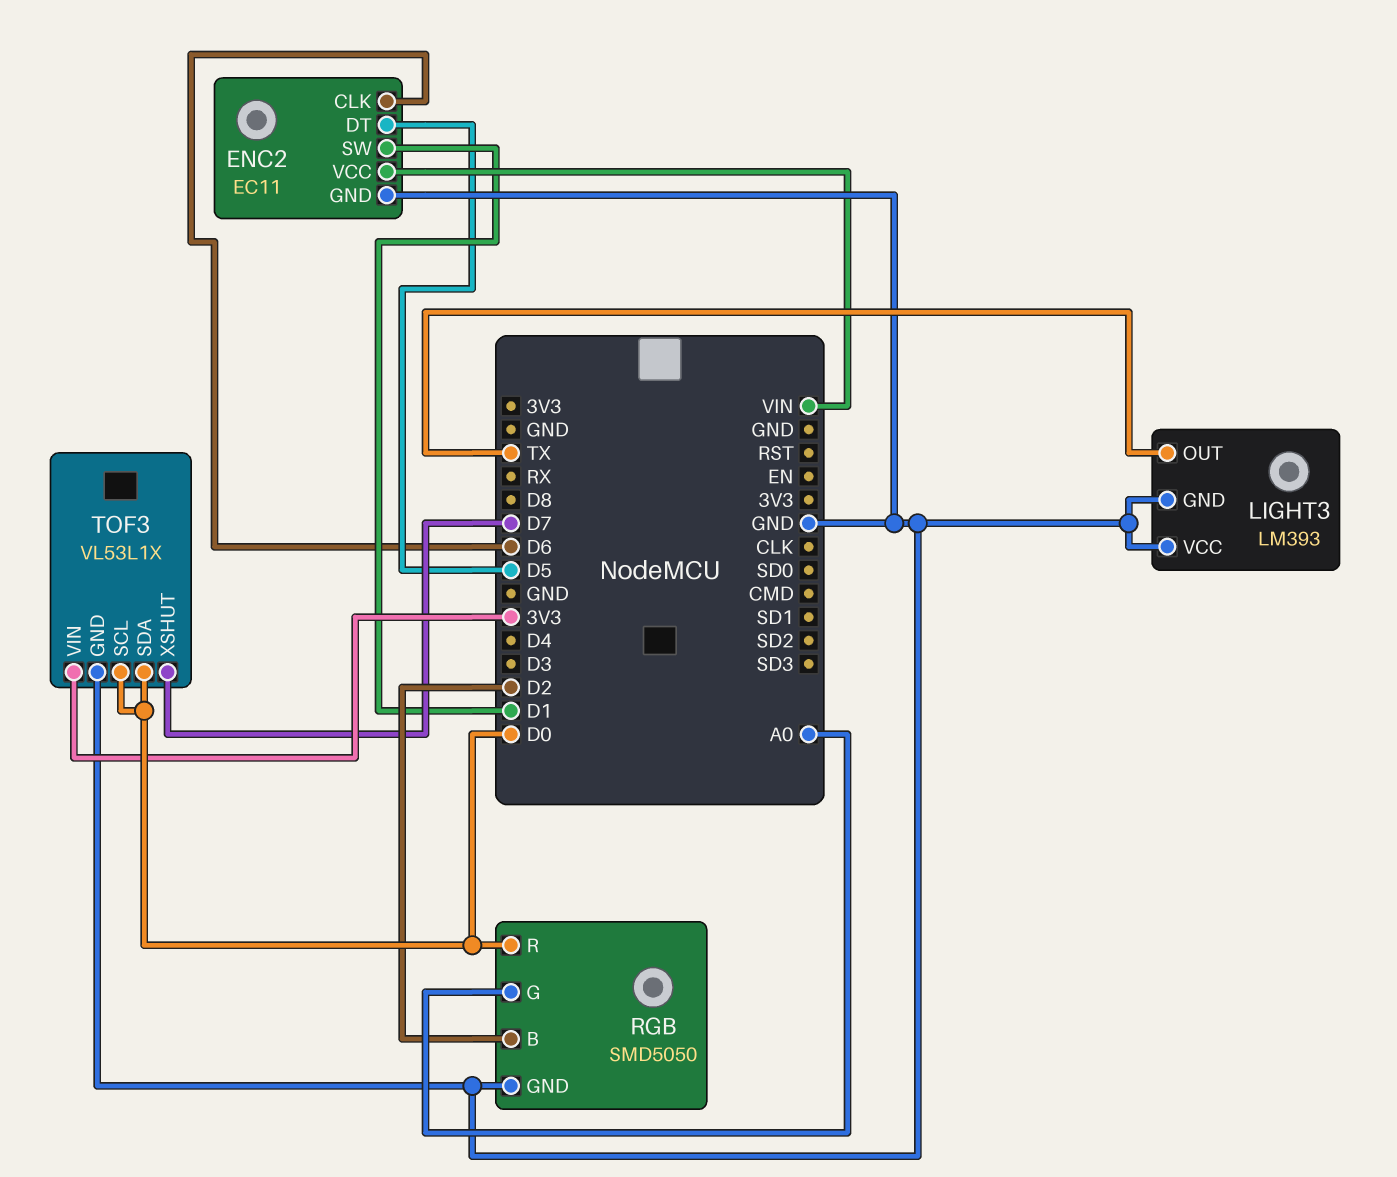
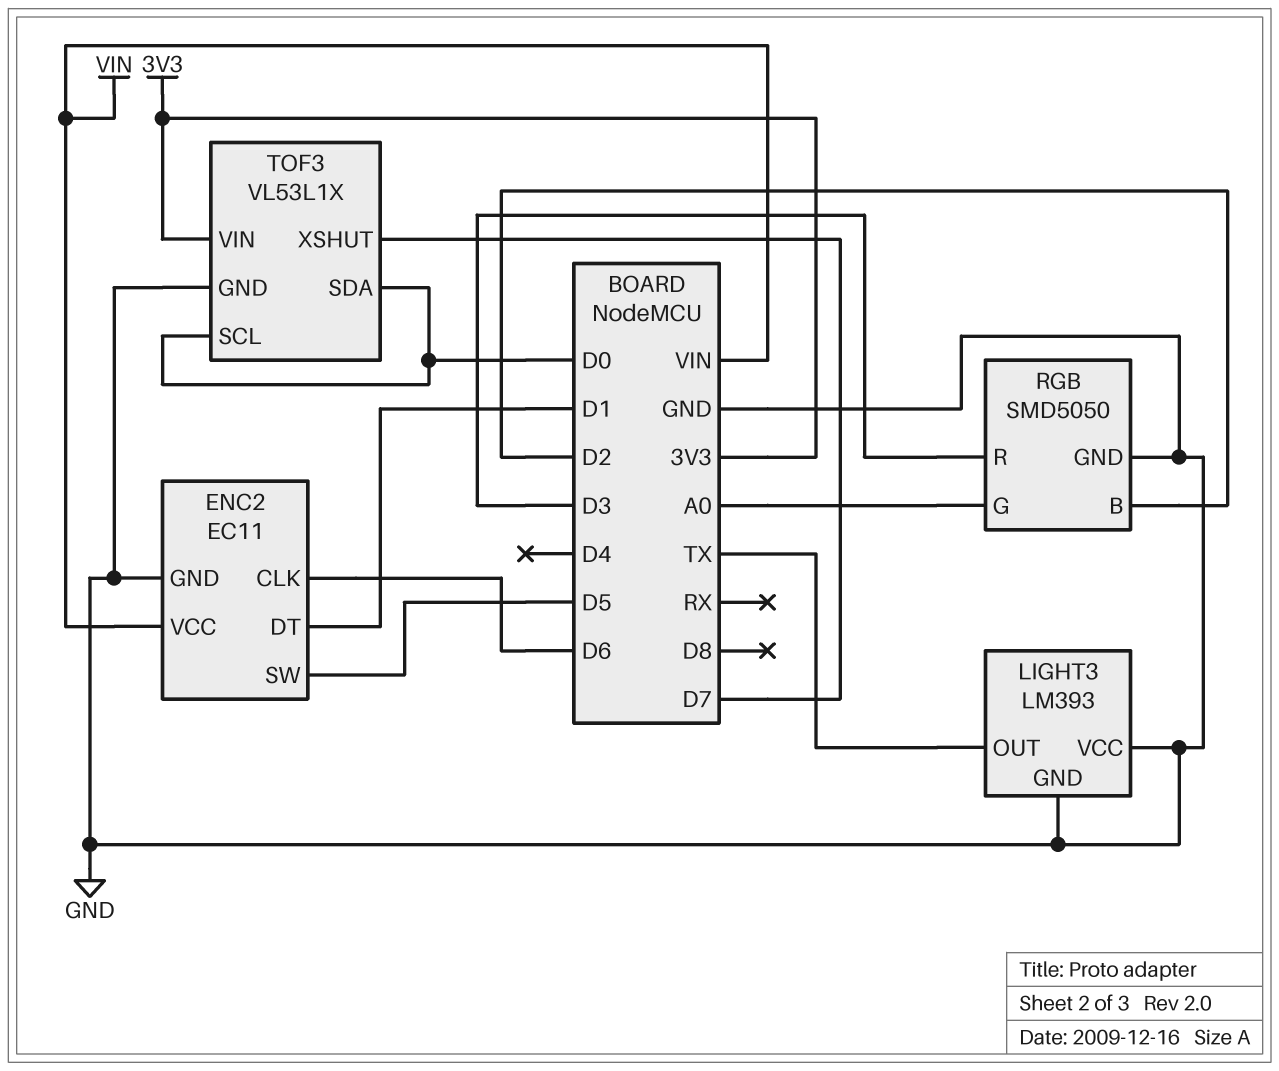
ENC2 pin DT: D5 -> D1
ENC2 pin SW: D1 -> D5
RGB pin R: D0 -> D3

